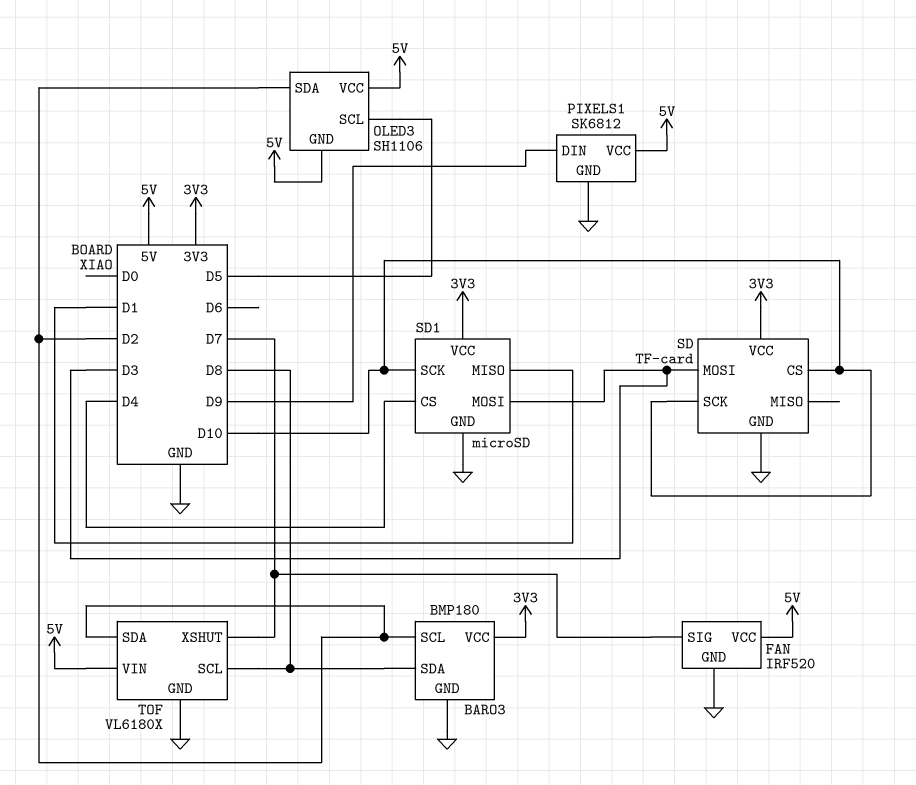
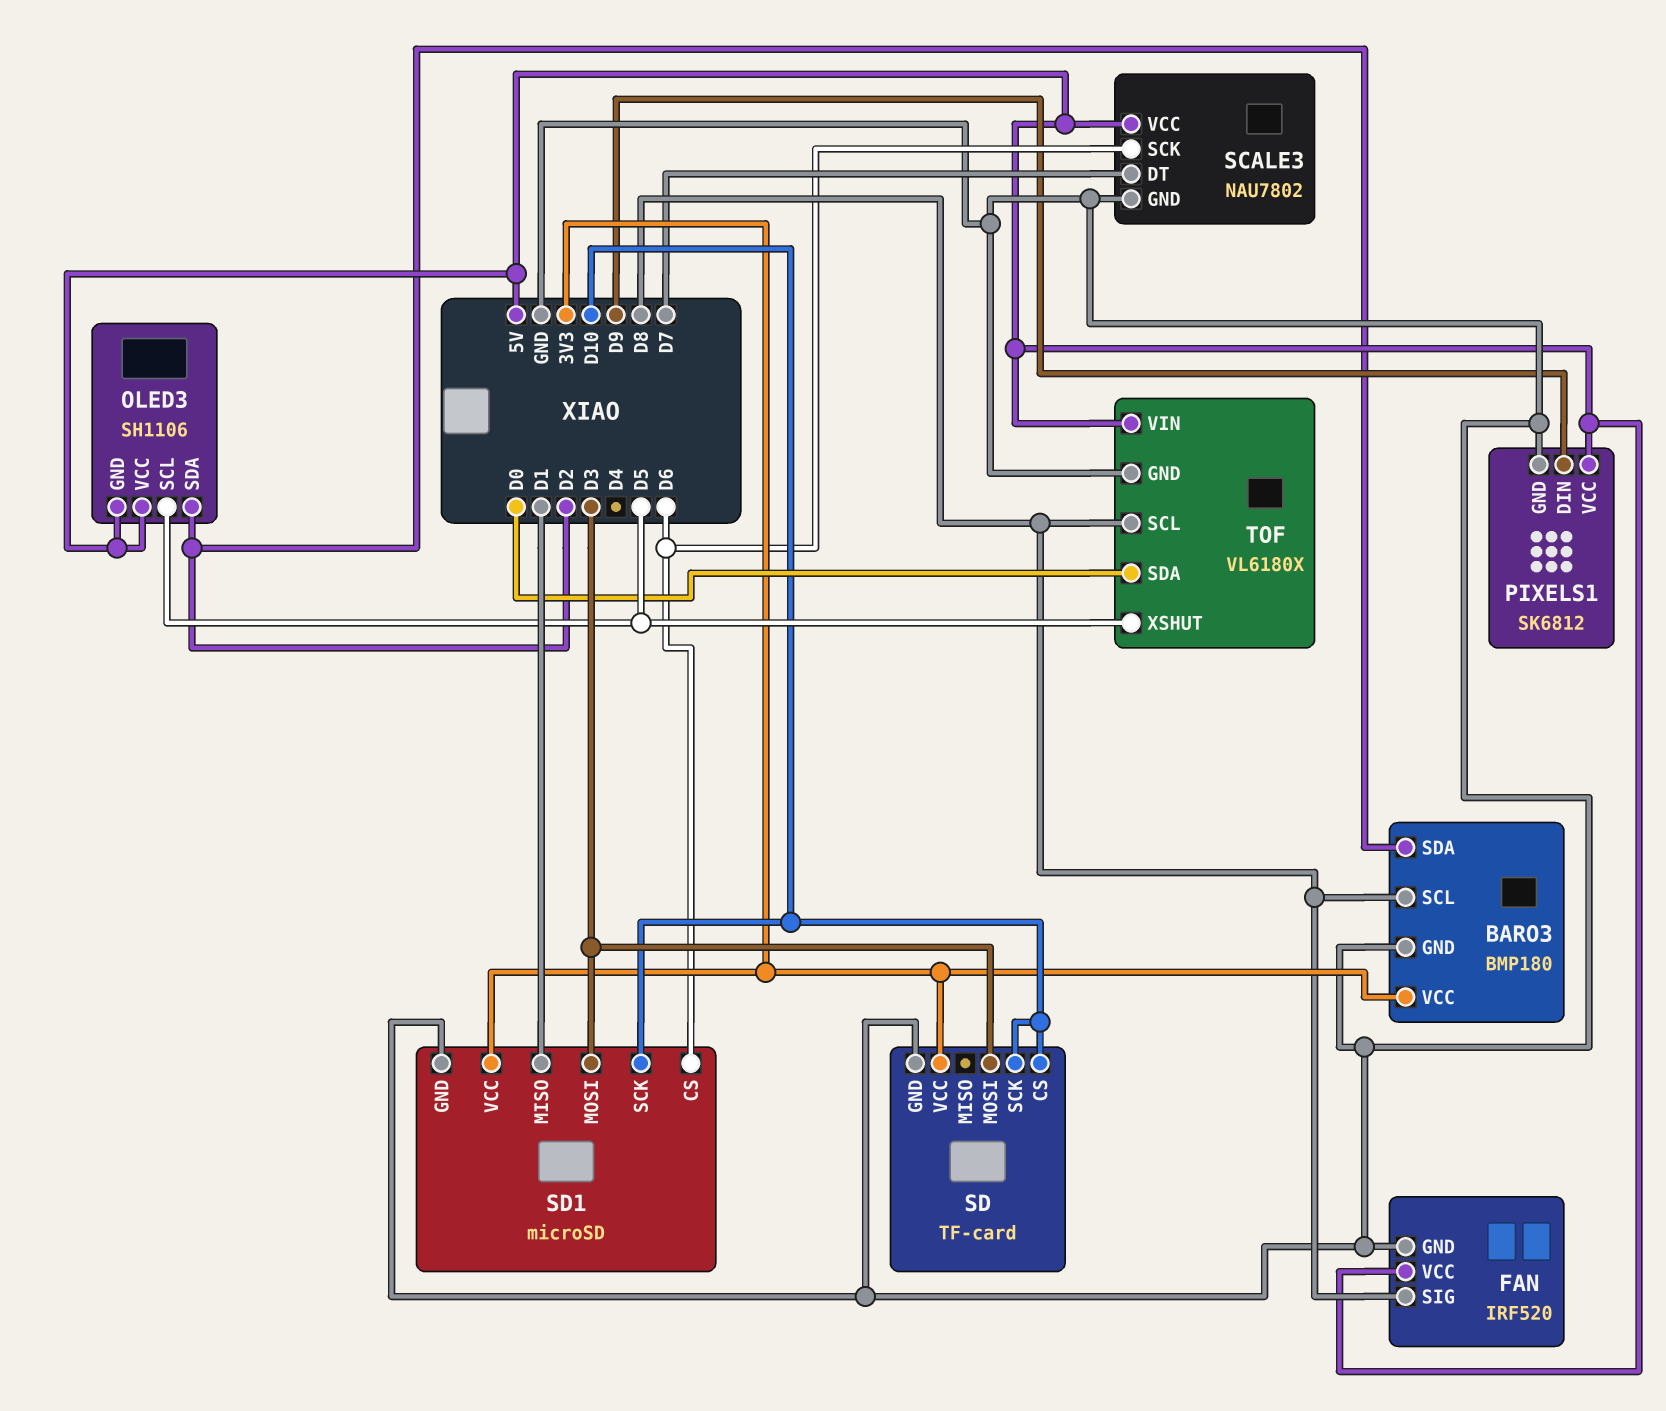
BARO3 pin SCL: D2 -> D8
BARO3 pin SDA: D8 -> D2
FAN pin SIG: D7 -> D8
SCALE3: none -> NAU7802
SCALE3 pin DT: none -> D7
SCALE3 pin GND: none -> GND
SCALE3 pin SCK: none -> D6
SCALE3 pin VCC: none -> 5V
SD1 pin CS: D4 -> D6
TOF pin SDA: D2 -> D0
TOF pin XSHUT: D7 -> D5

